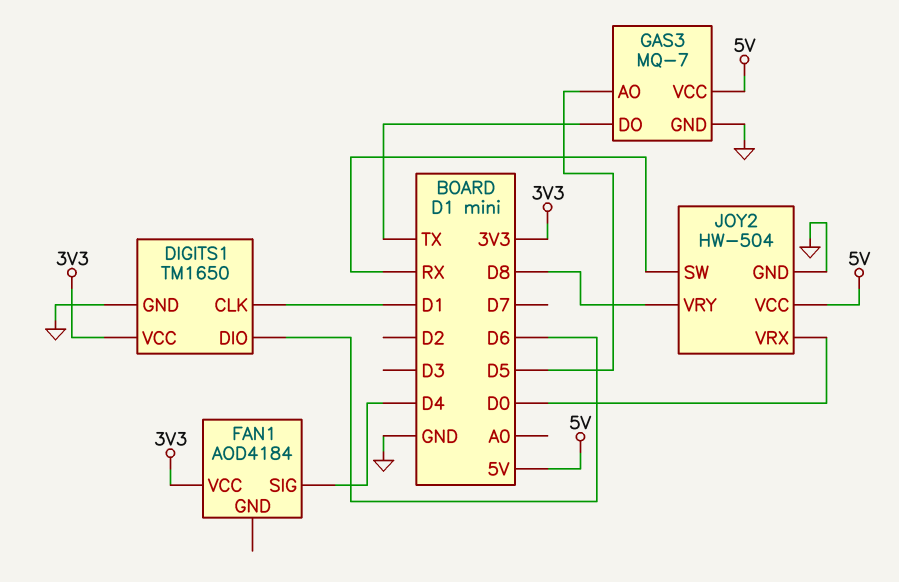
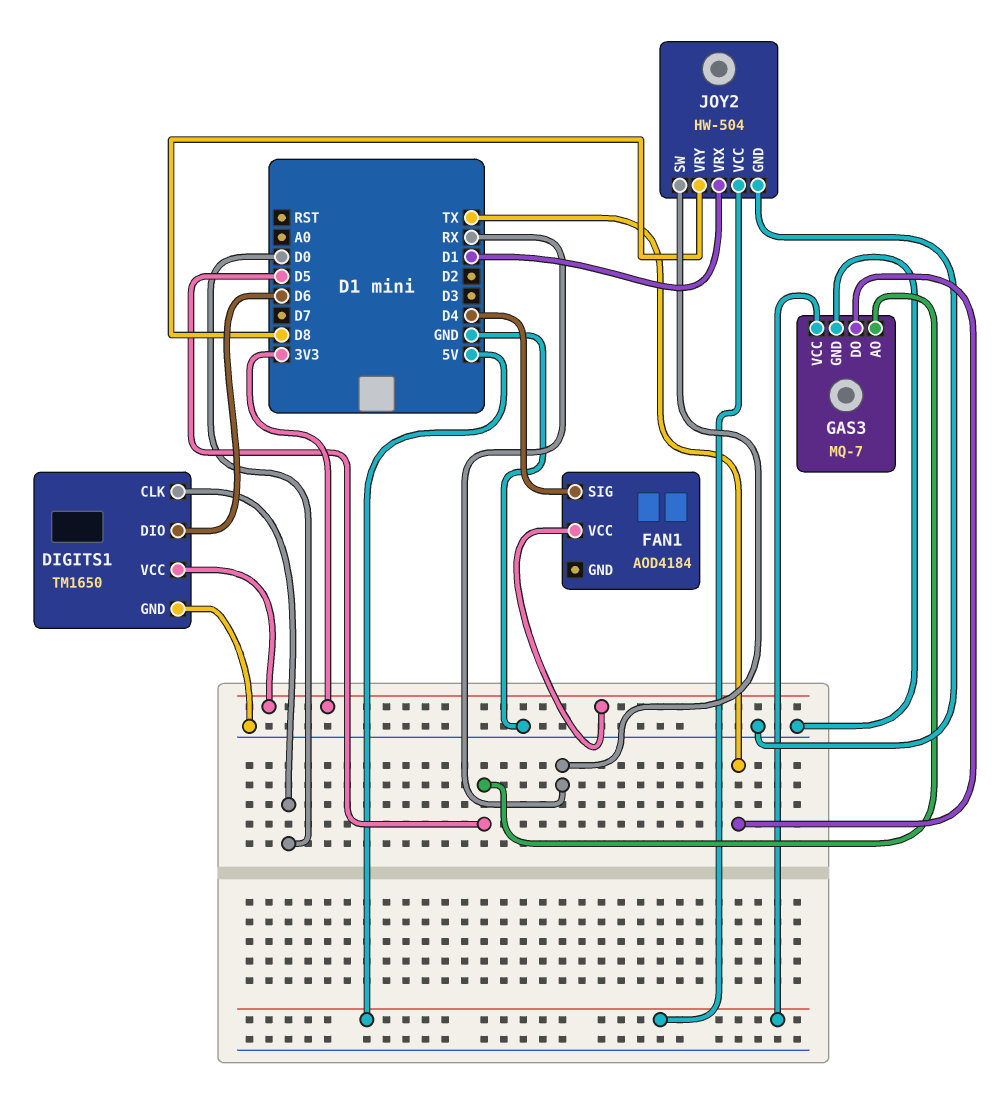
DIGITS1 pin CLK: D1 -> D0
JOY2 pin VRX: D0 -> D1

